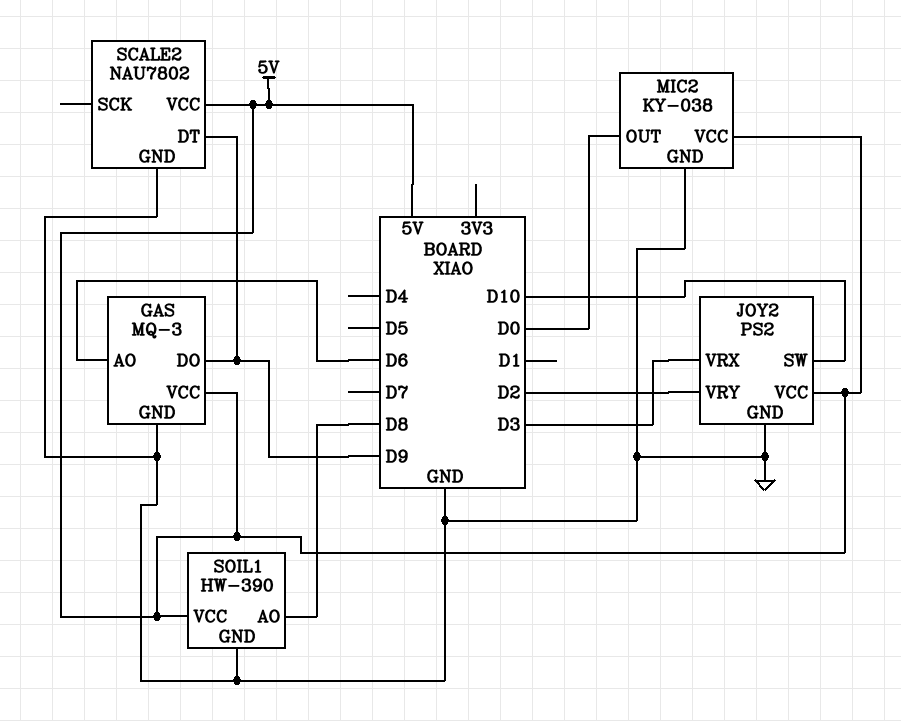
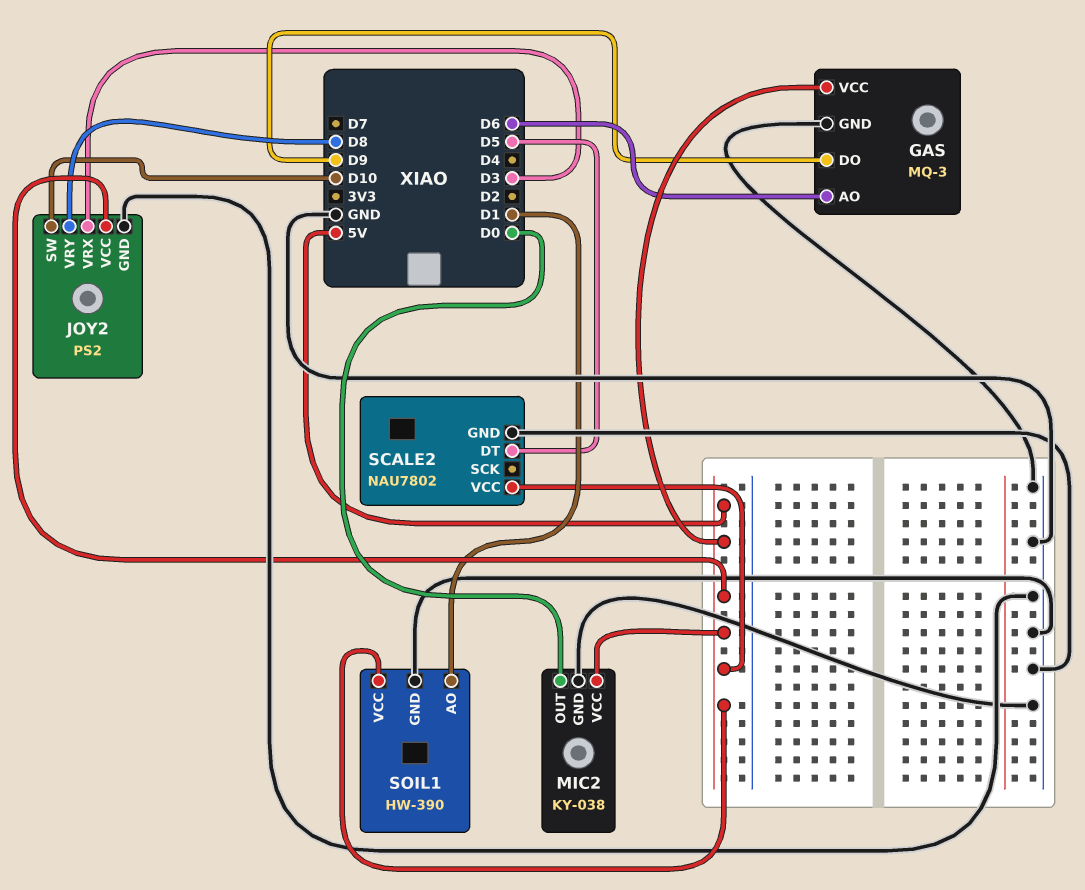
JOY2 pin VRY: D2 -> D8
SCALE2 pin DT: D9 -> D5
SOIL1 pin AO: D8 -> D1

